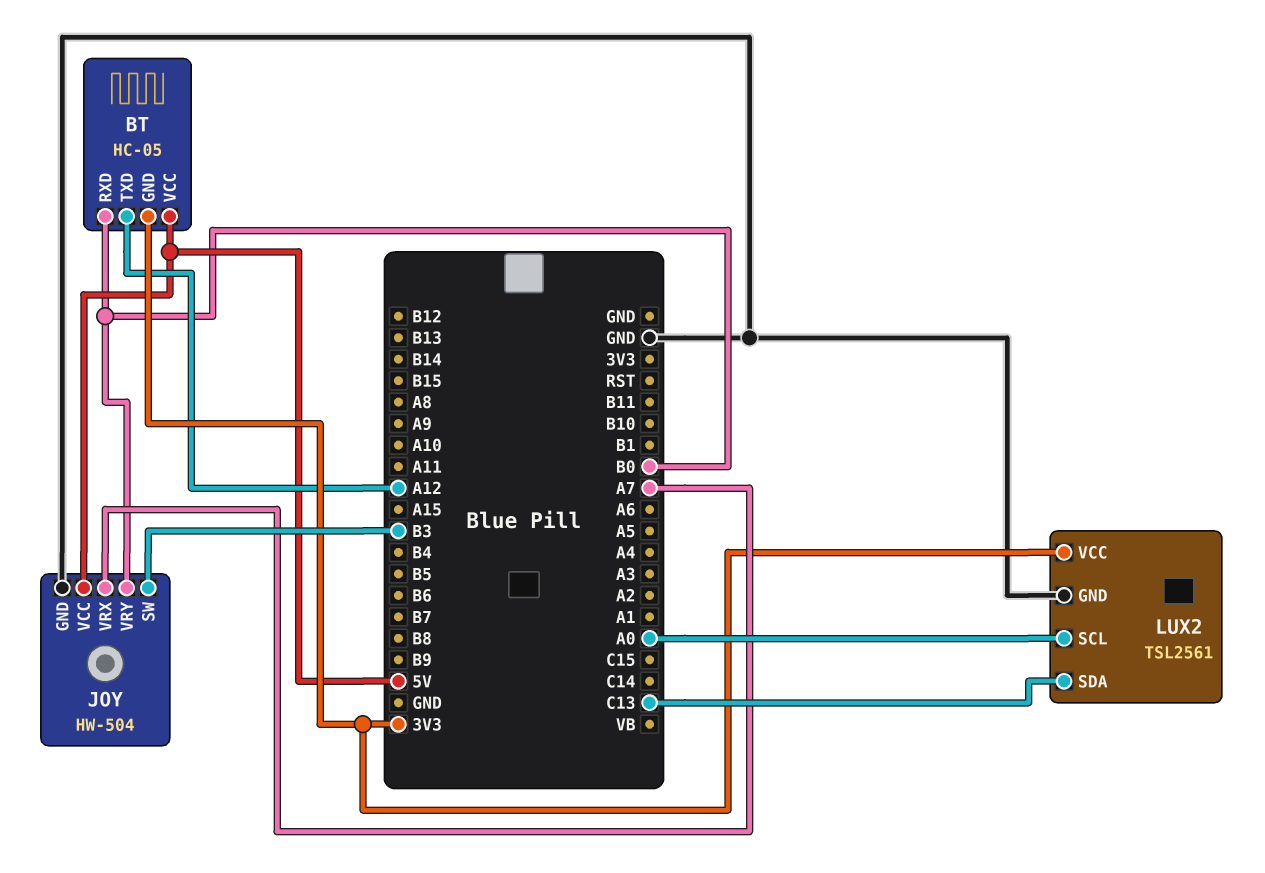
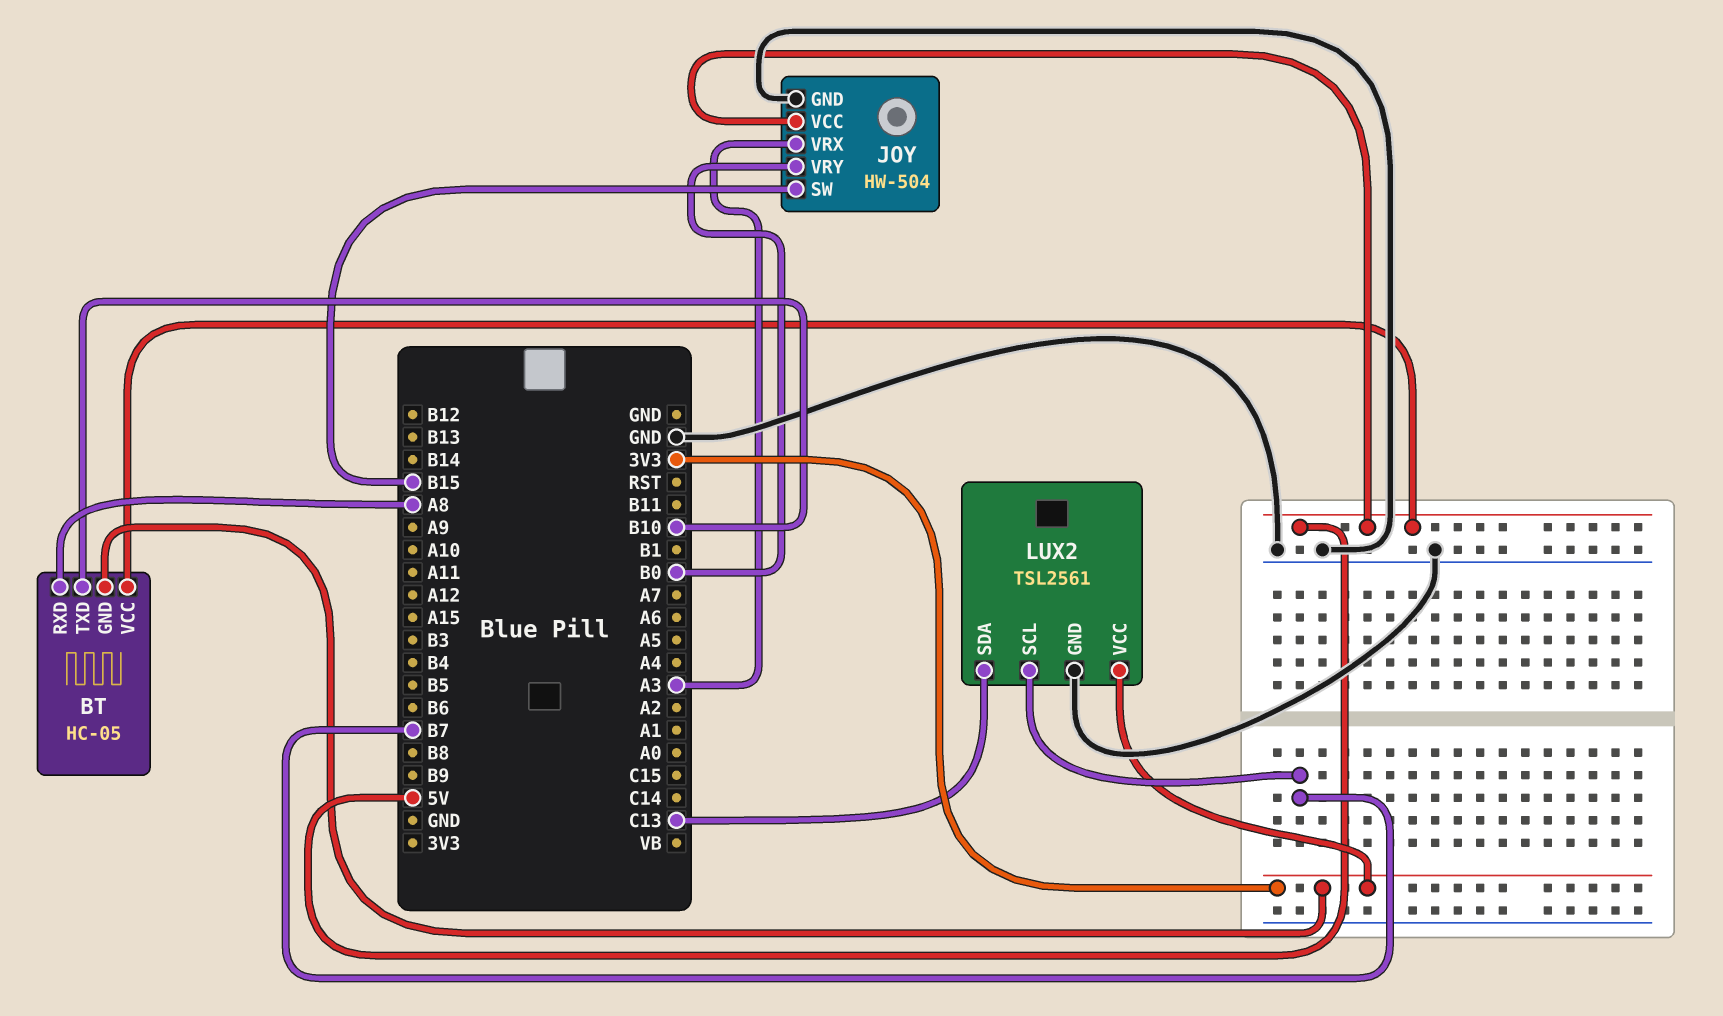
BT pin RXD: B0 -> A8
BT pin TXD: A12 -> B10
JOY pin SW: B3 -> B15
JOY pin VRX: A7 -> A3
LUX2 pin SCL: A0 -> B7

